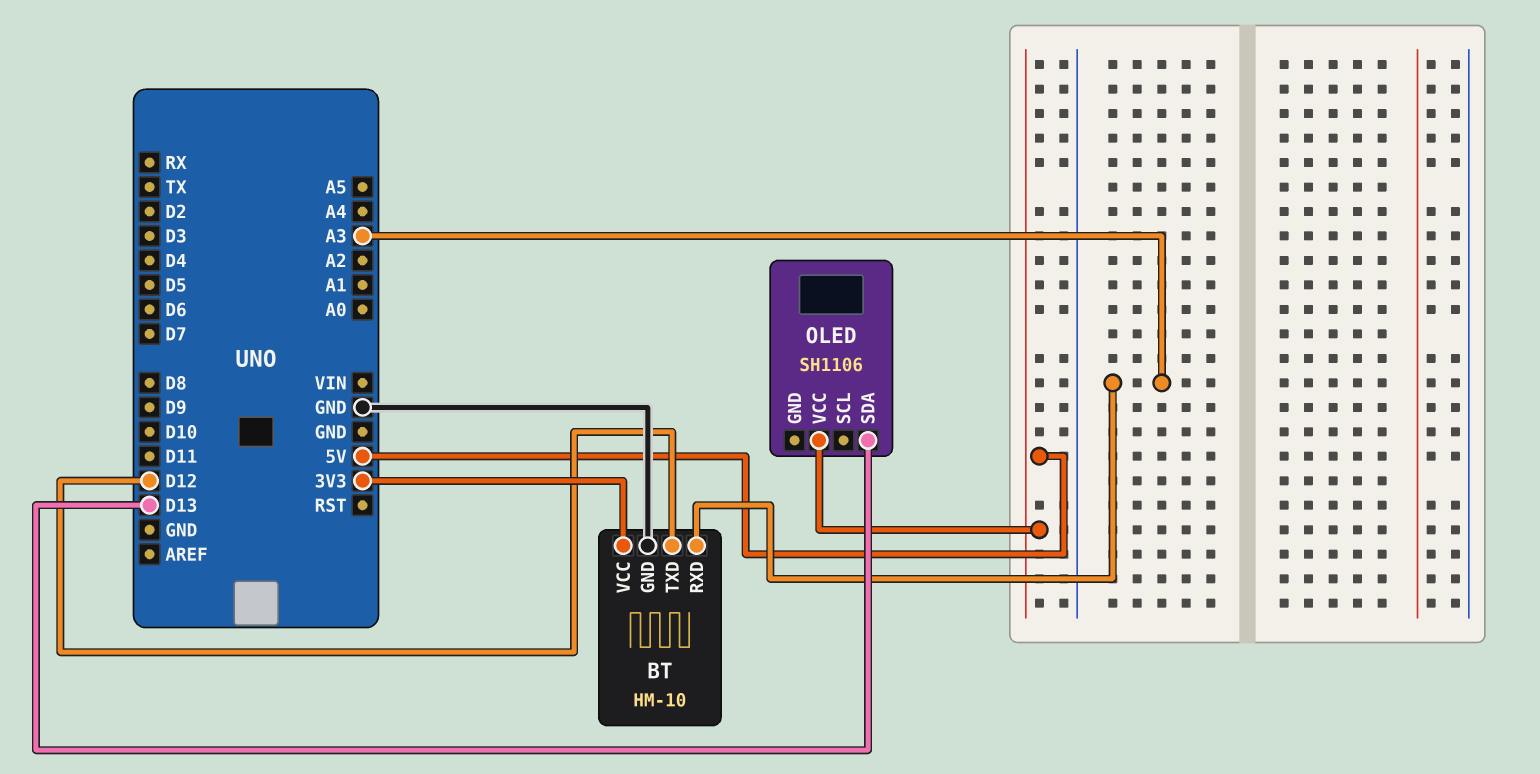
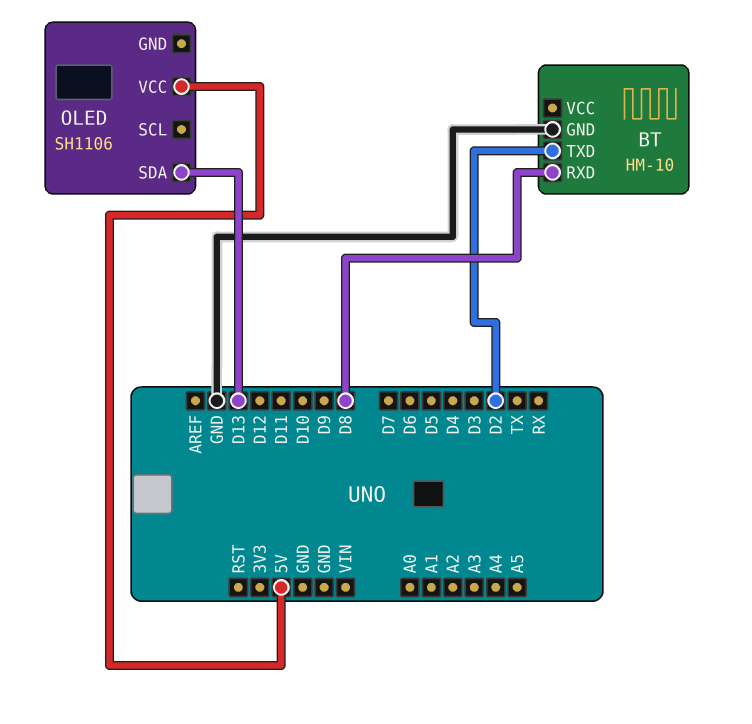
BT pin RXD: A3 -> D8
BT pin TXD: D12 -> D2
BT pin VCC: 3V3 -> none

